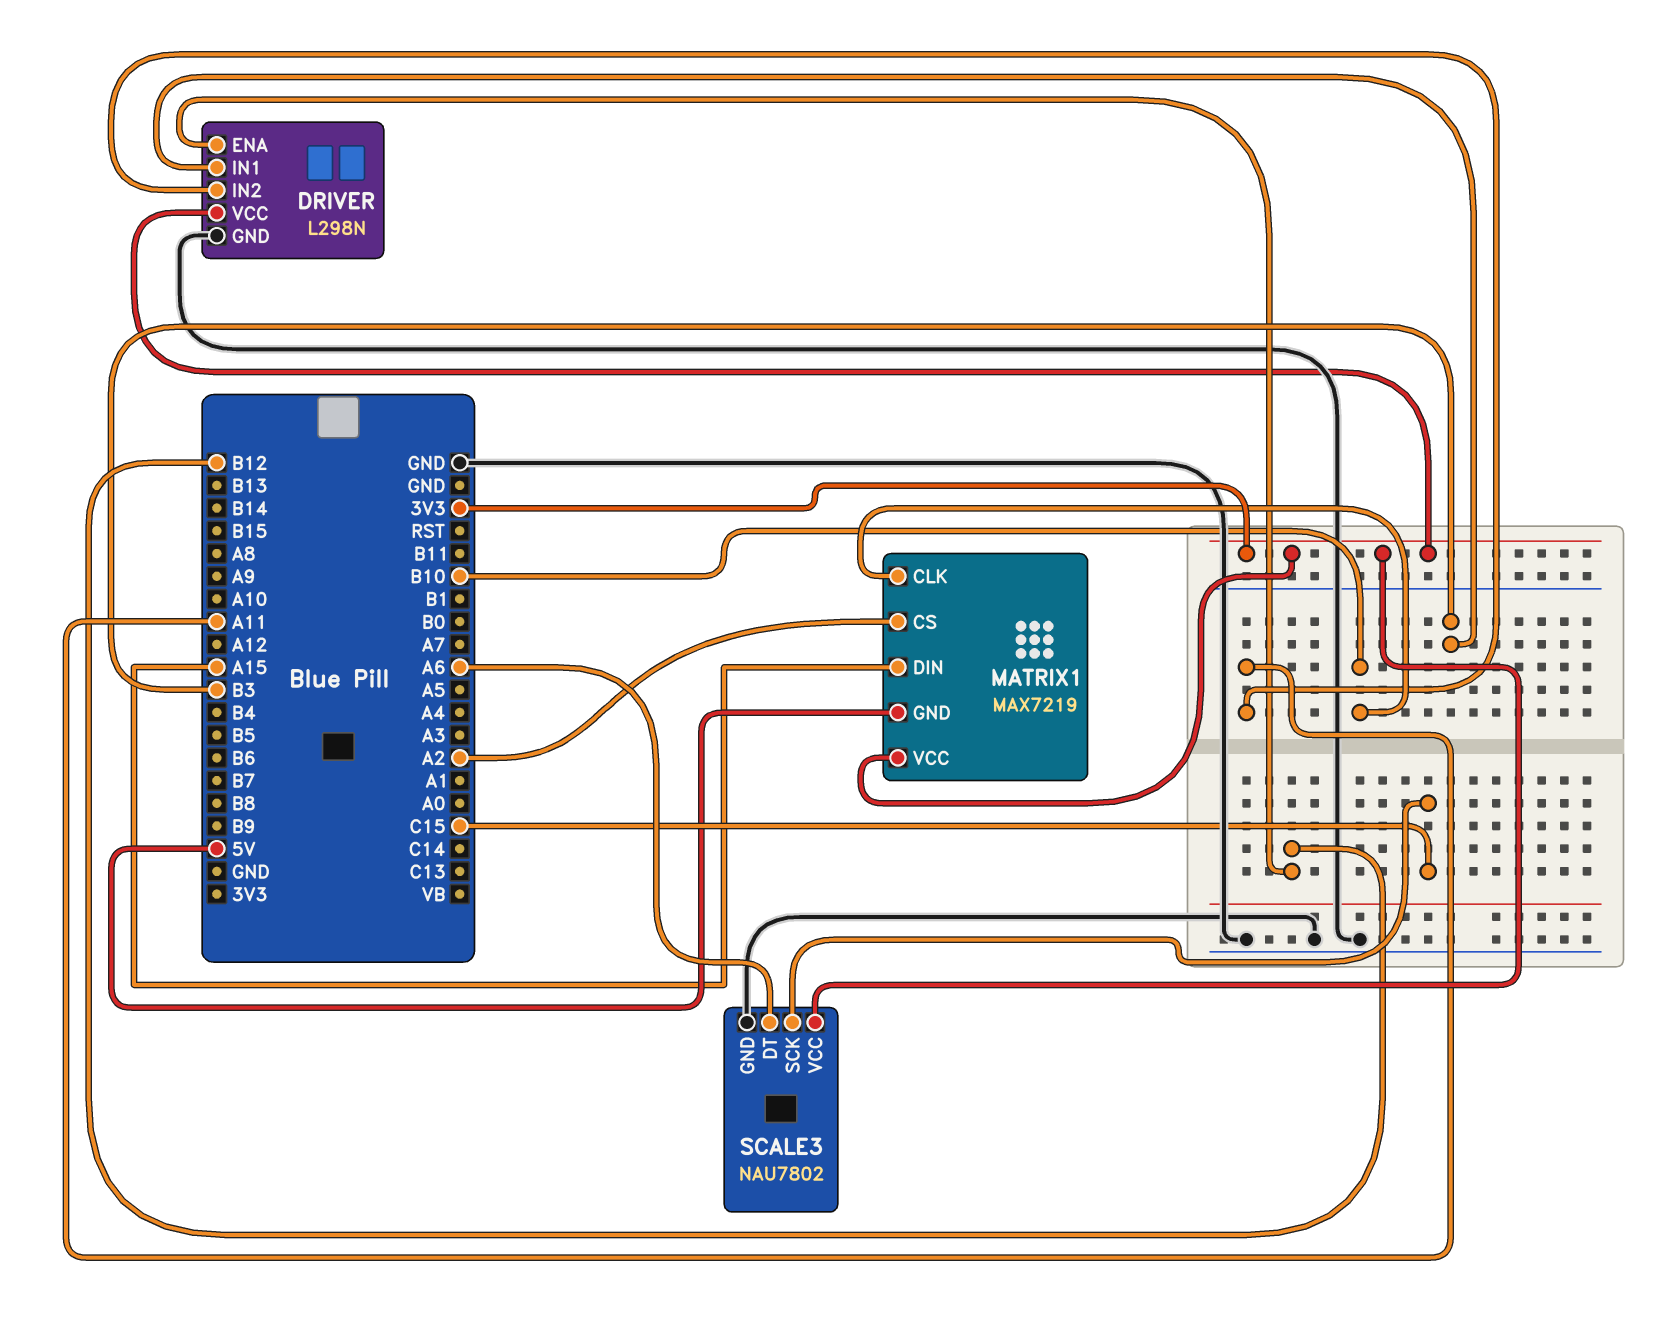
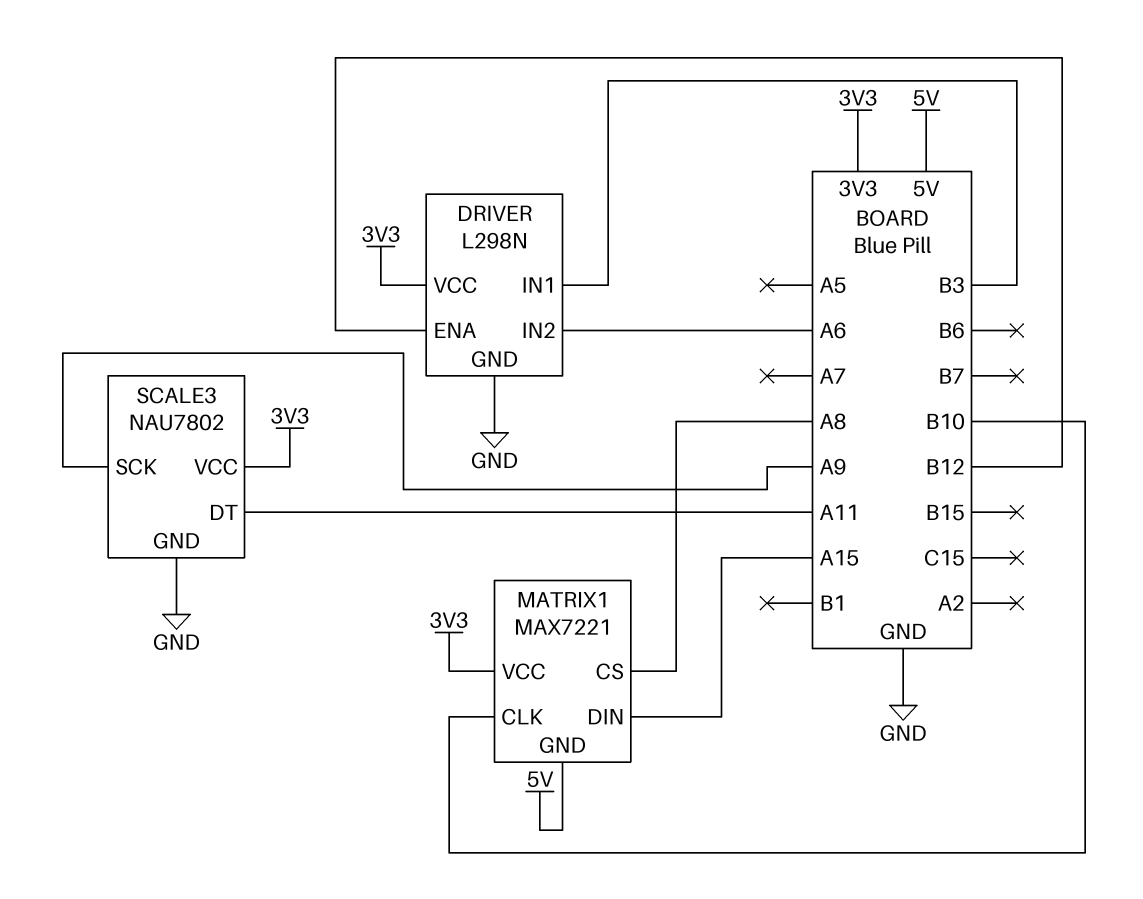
DRIVER pin IN2: A11 -> A6
MATRIX1: MAX7219 -> MAX7221
MATRIX1 pin CS: A2 -> A8
SCALE3 pin DT: A6 -> A11
SCALE3 pin SCK: C15 -> A9

